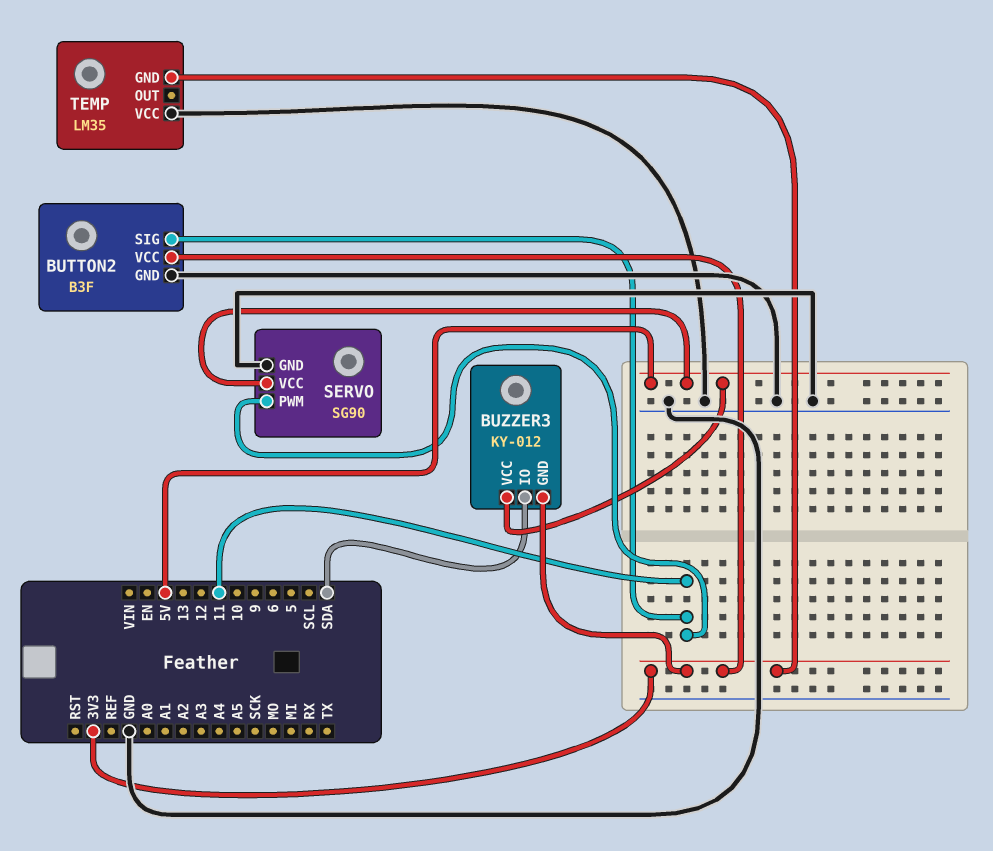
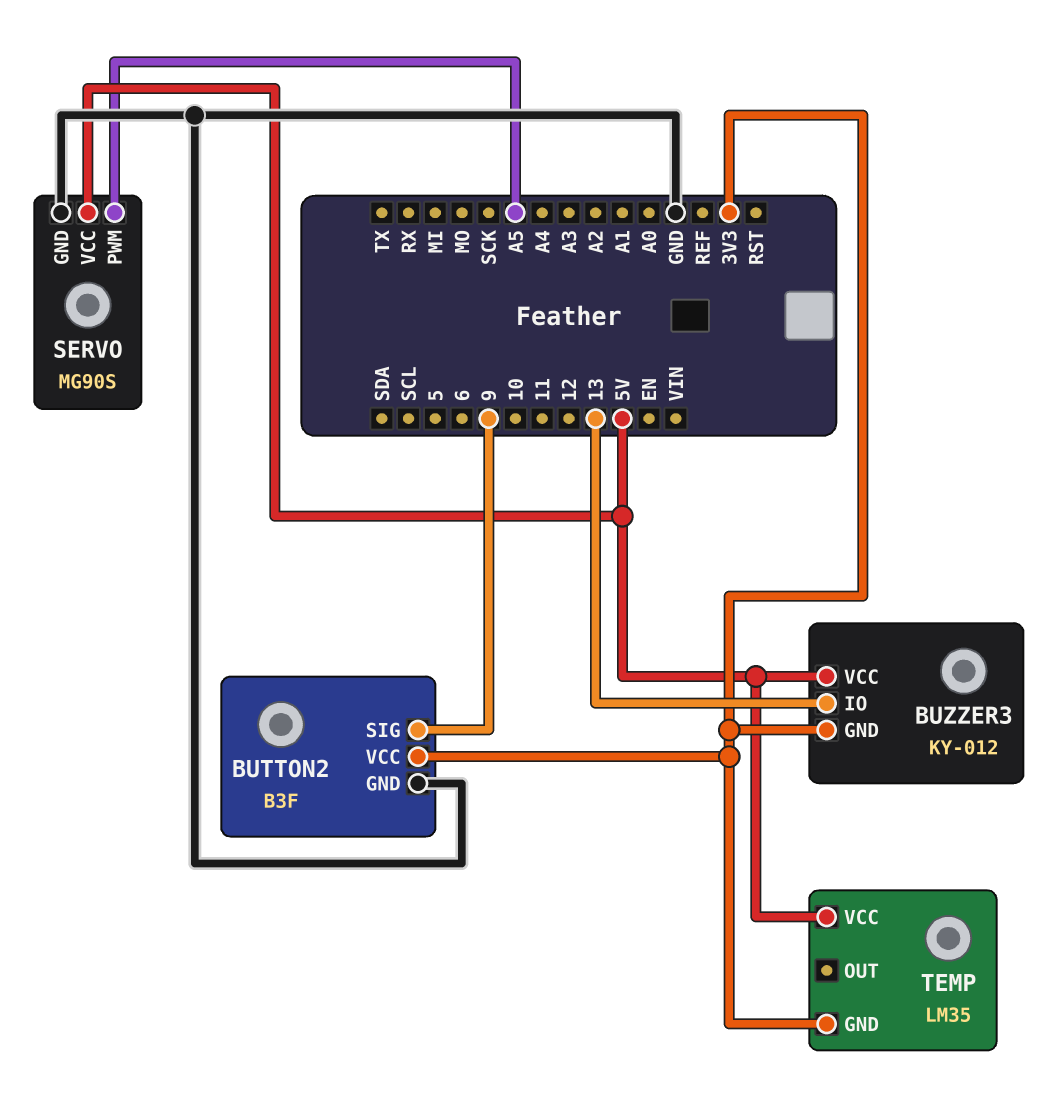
BUTTON2 pin SIG: 11 -> 9
BUZZER3 pin IO: SDA -> 13
SERVO: SG90 -> MG90S
SERVO pin PWM: 11 -> A5
TEMP pin VCC: GND -> 5V

